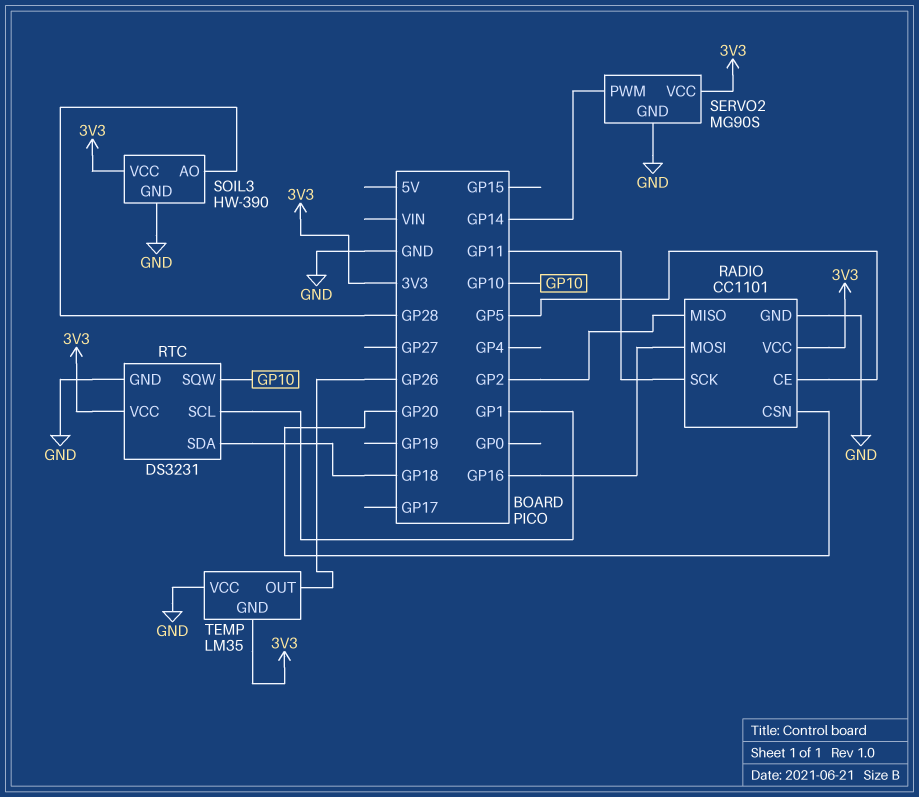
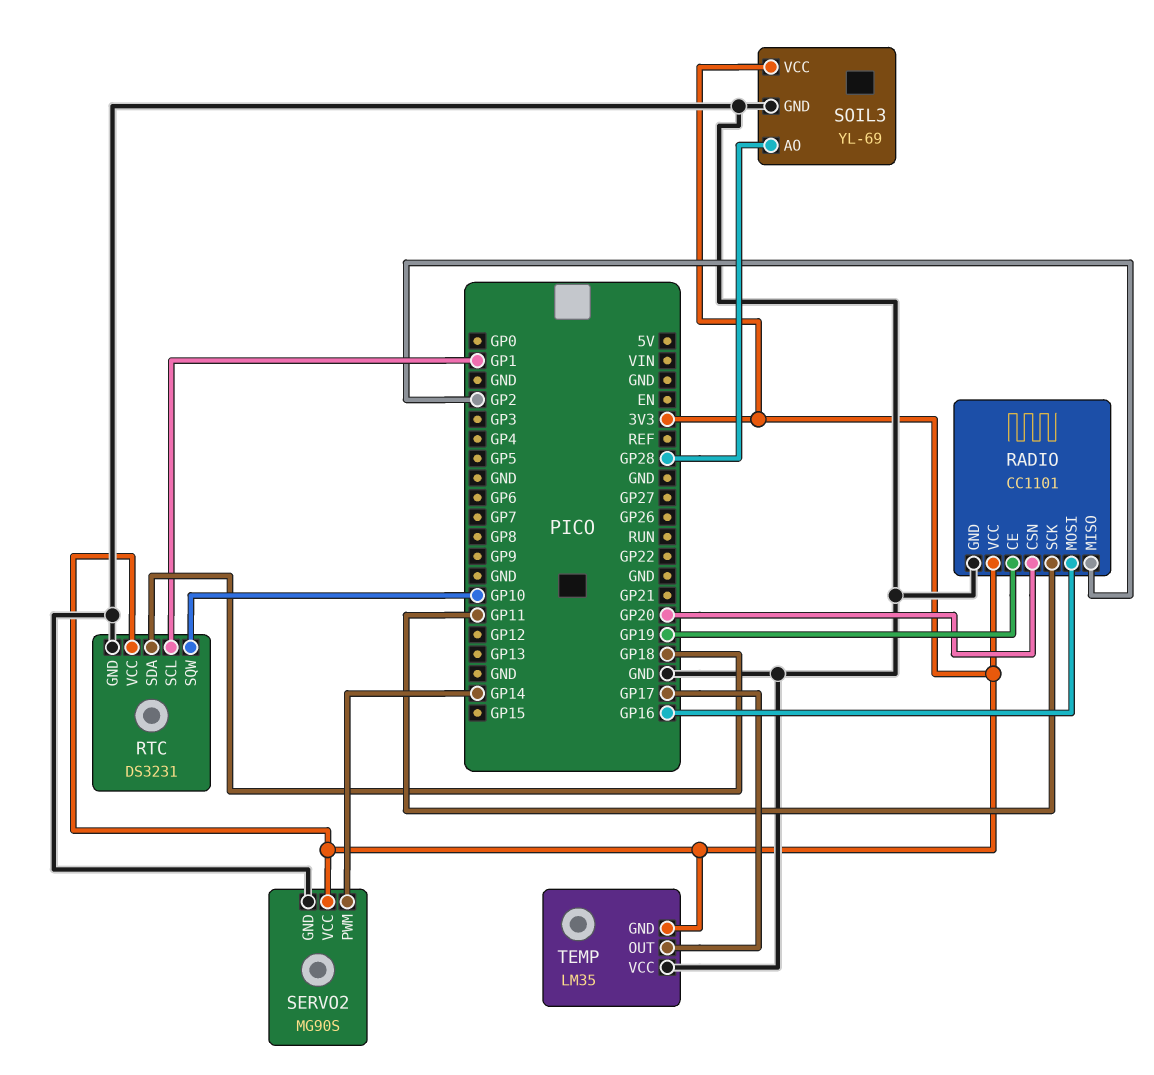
RADIO pin CE: GP5 -> GP19
SOIL3: HW-390 -> YL-69
TEMP pin OUT: GP26 -> GP17

